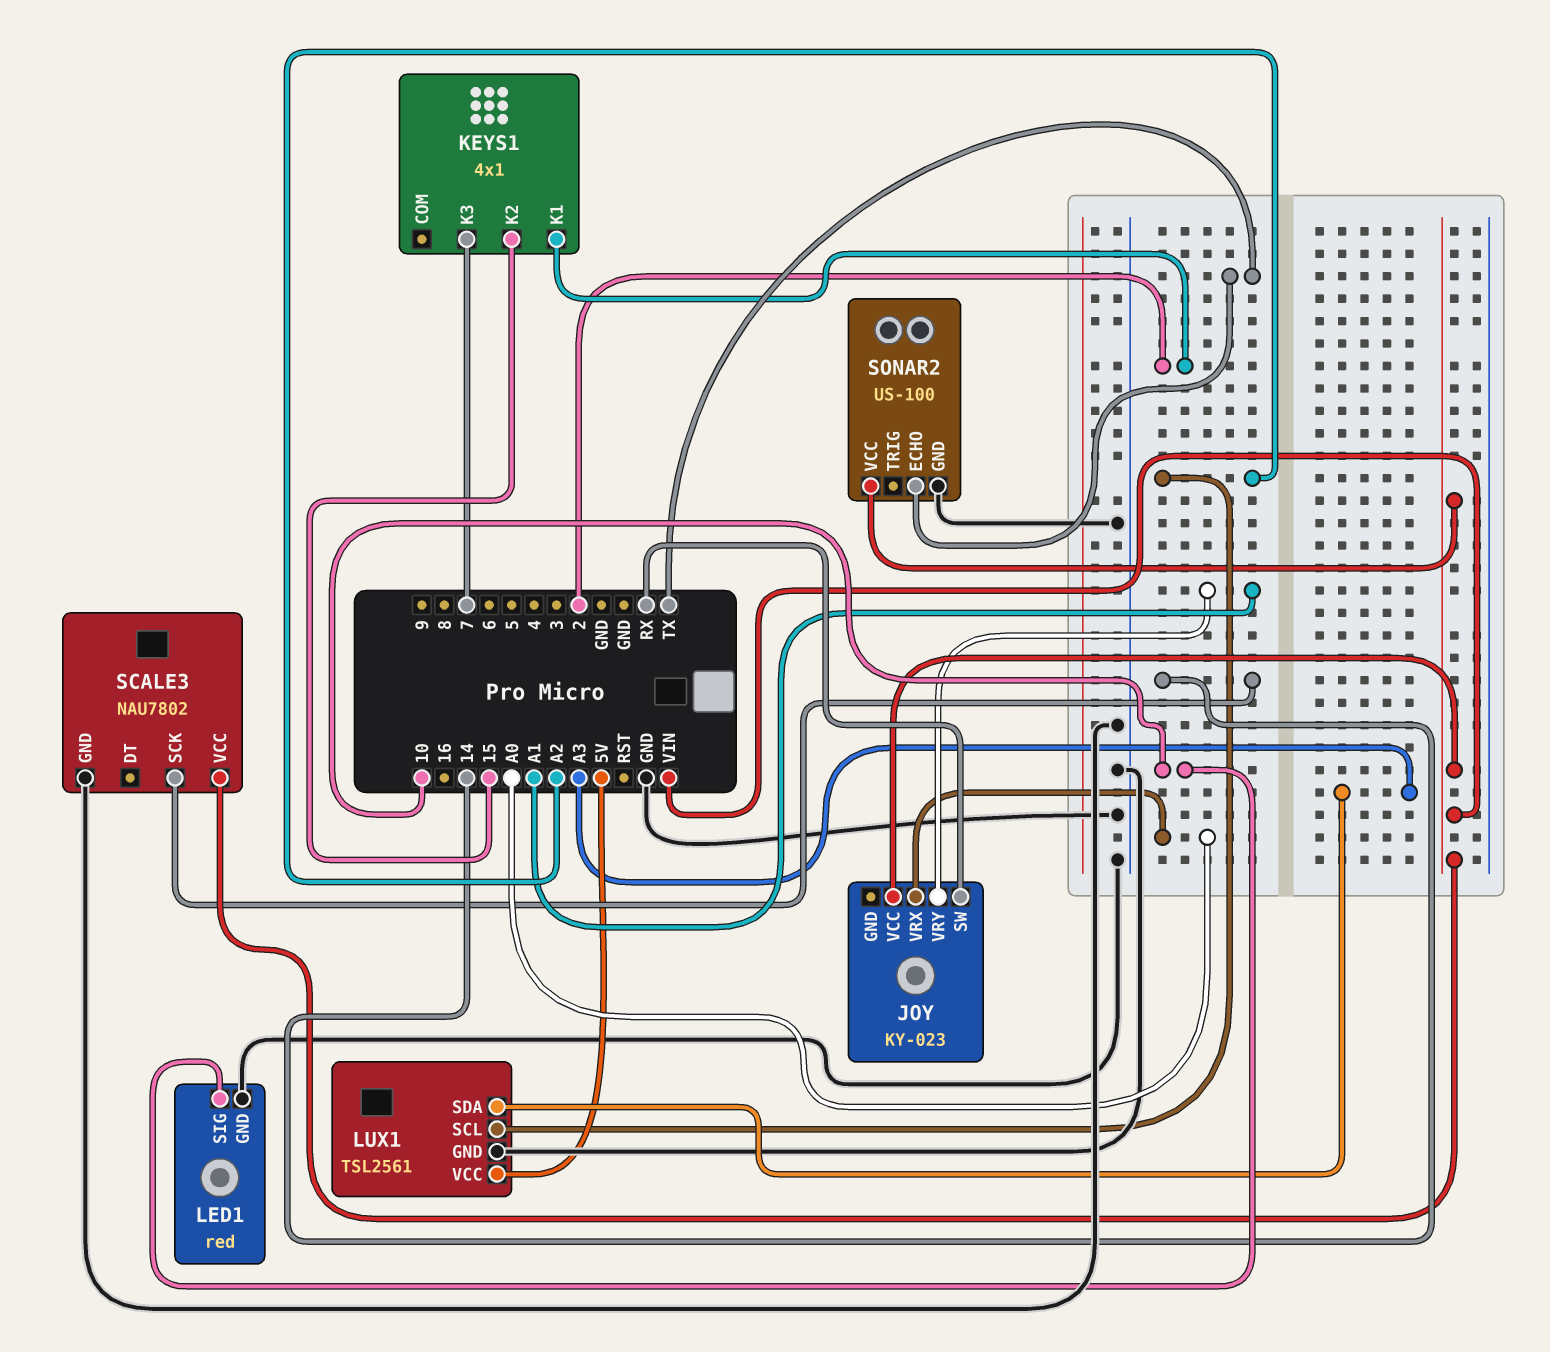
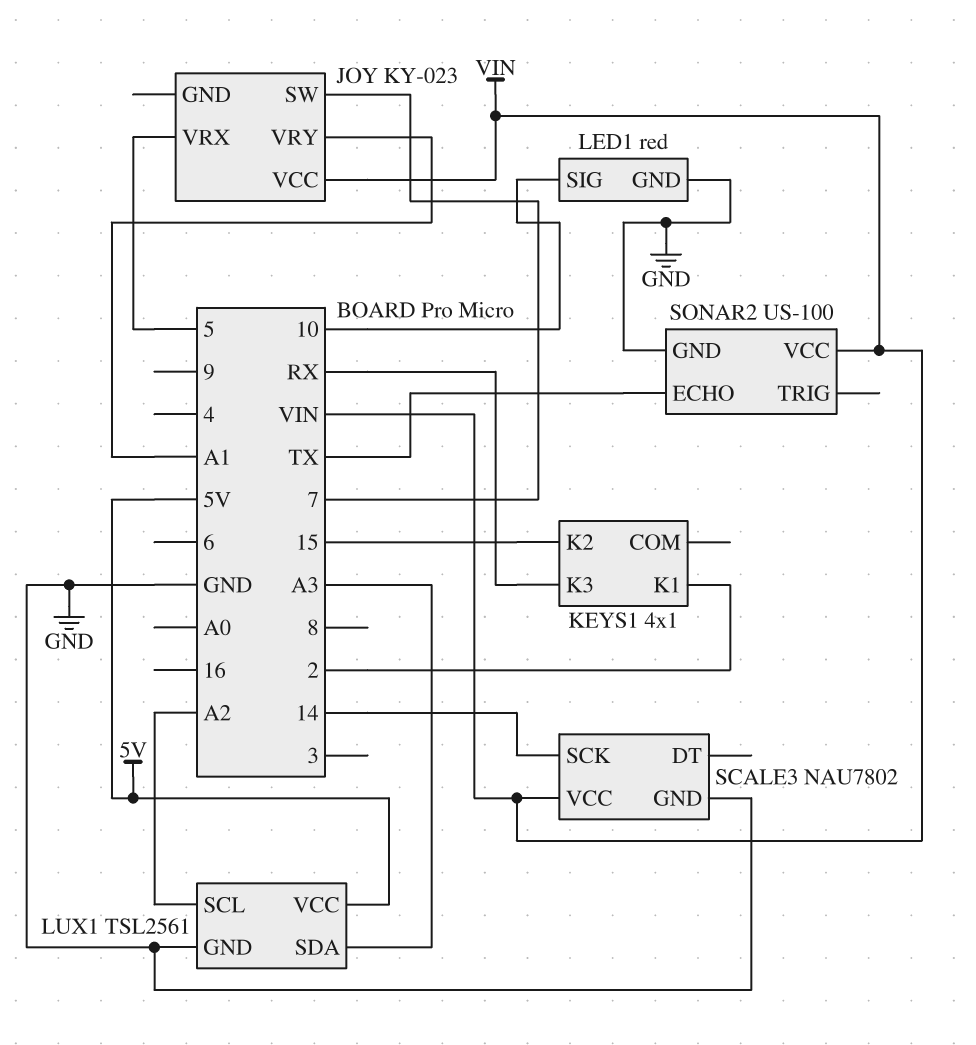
JOY pin SW: RX -> 7
JOY pin VRX: A0 -> 5
KEYS1 pin K3: 7 -> RX

